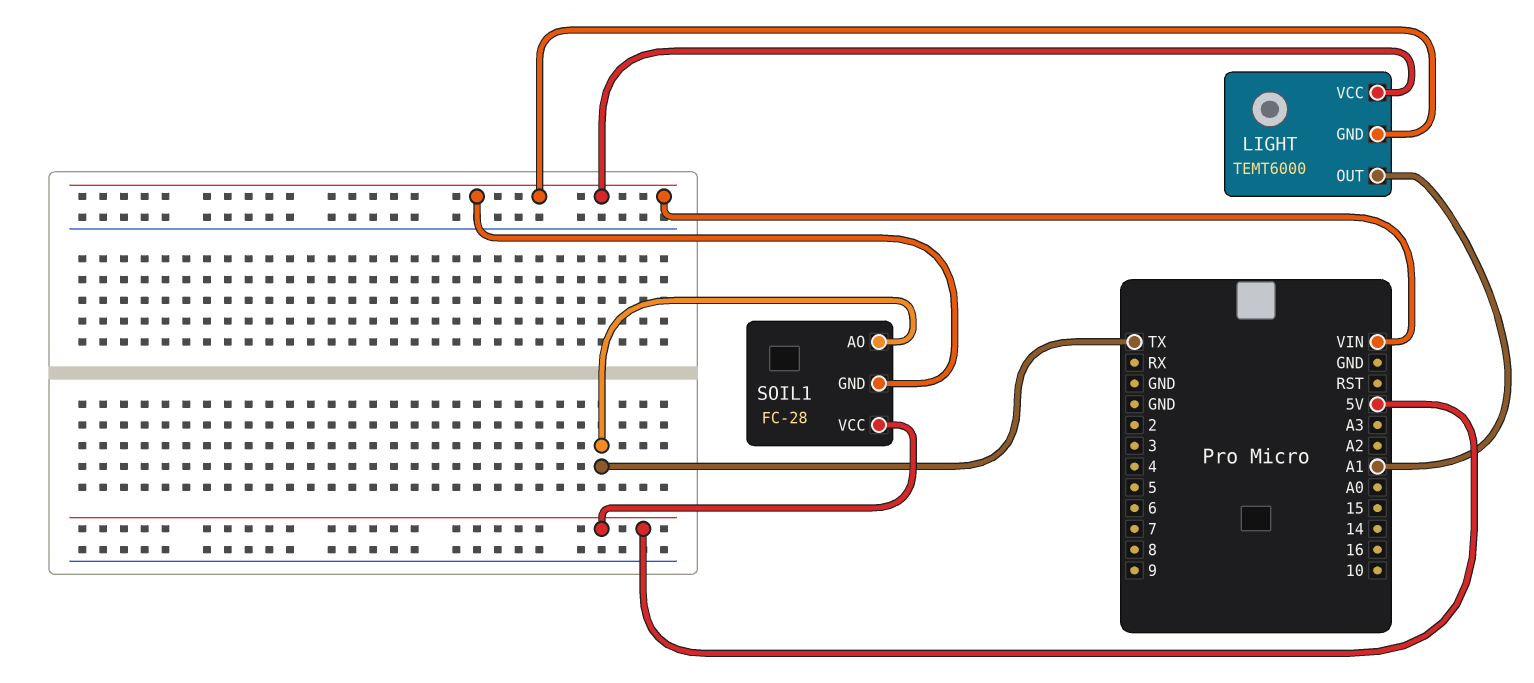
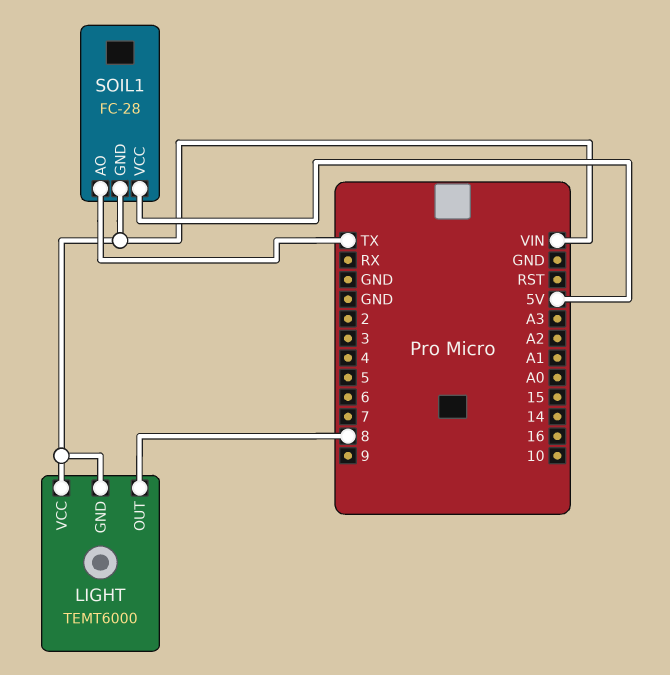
LIGHT pin OUT: A1 -> 8

